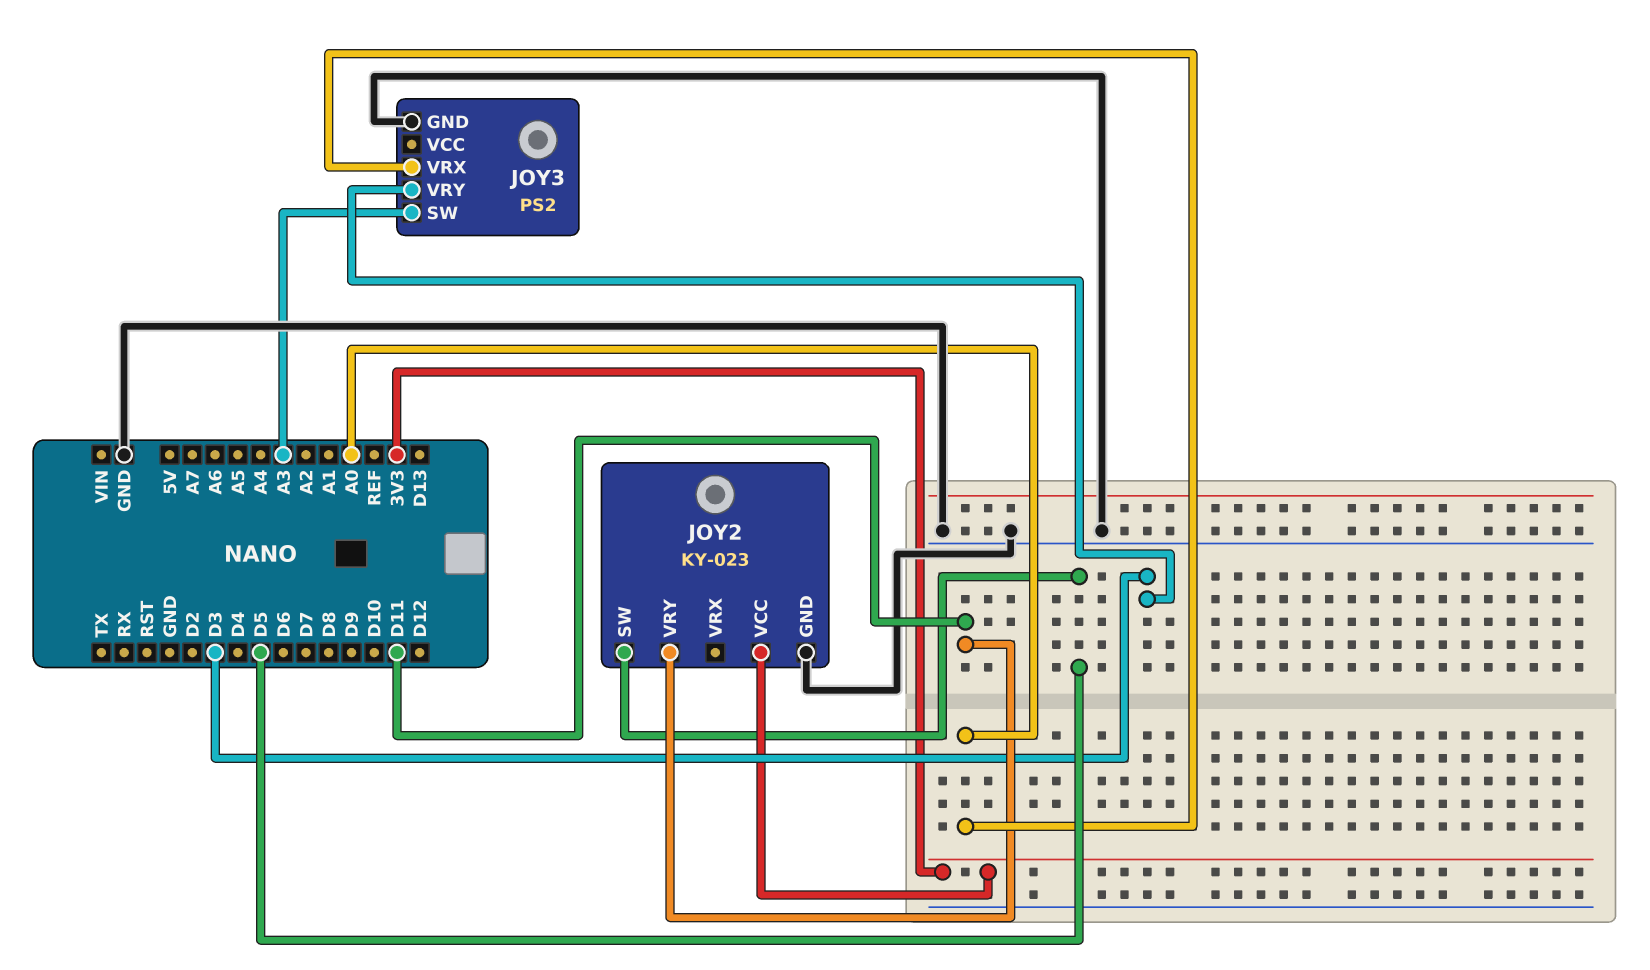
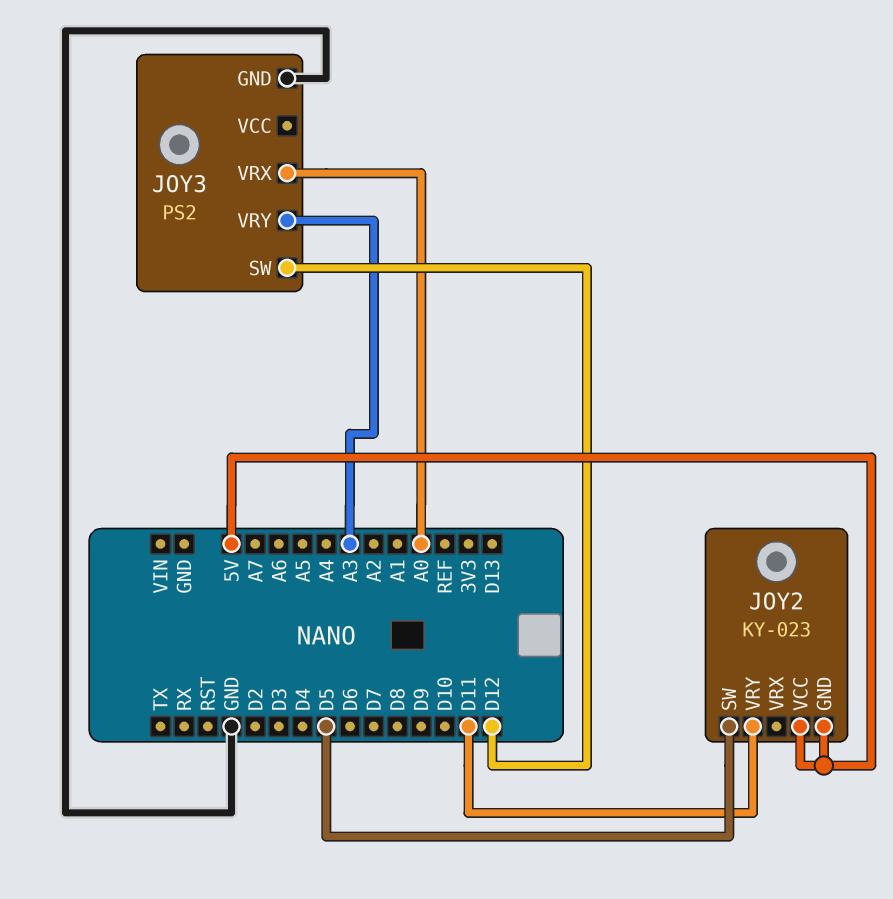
JOY2 pin GND: GND -> 5V
JOY2 pin VCC: 3V3 -> 5V
JOY3 pin SW: A3 -> D12
JOY3 pin VRY: D3 -> A3

